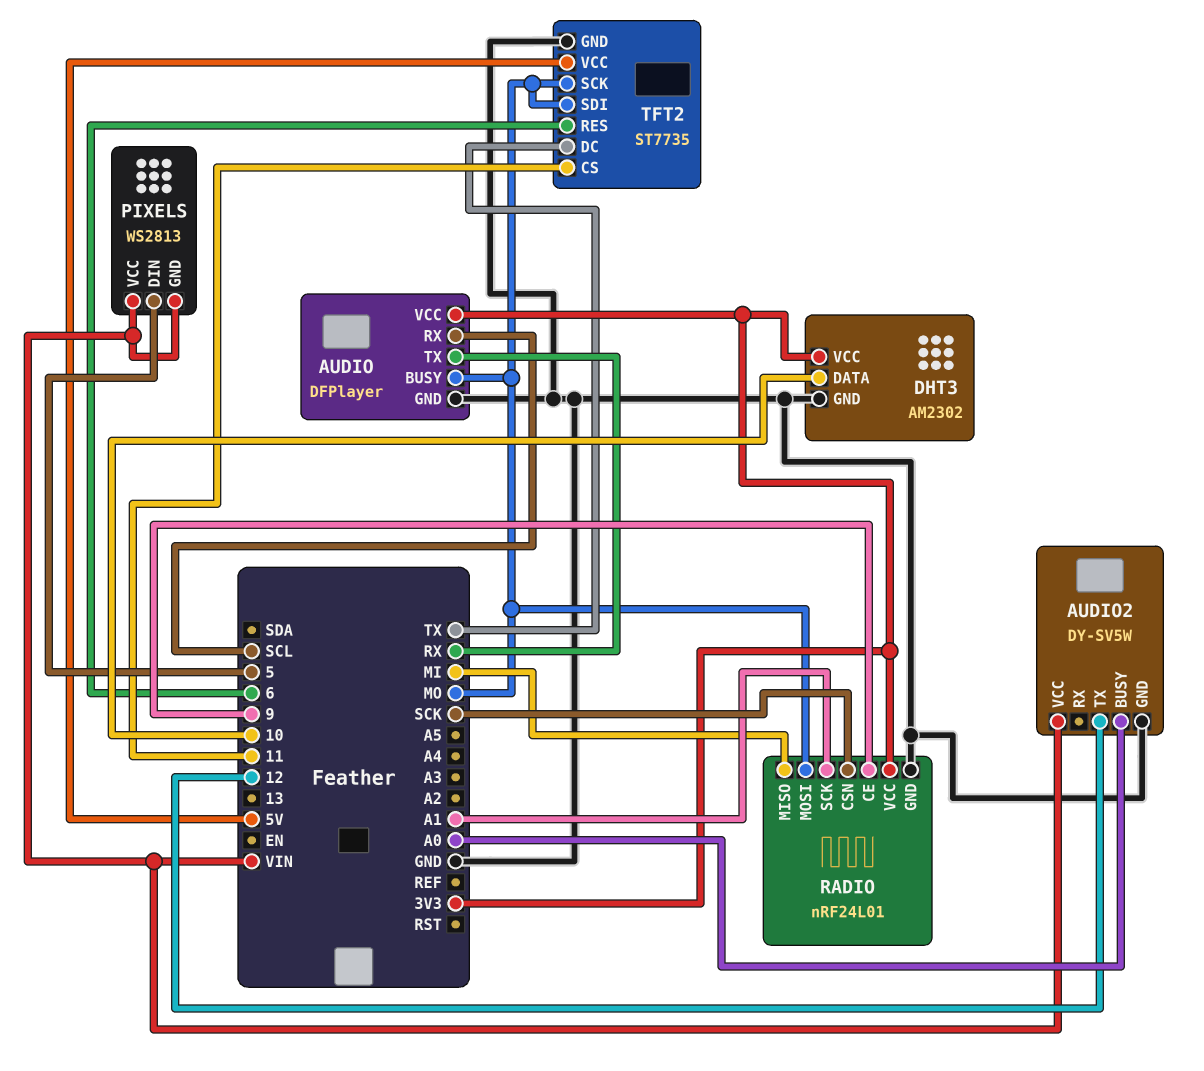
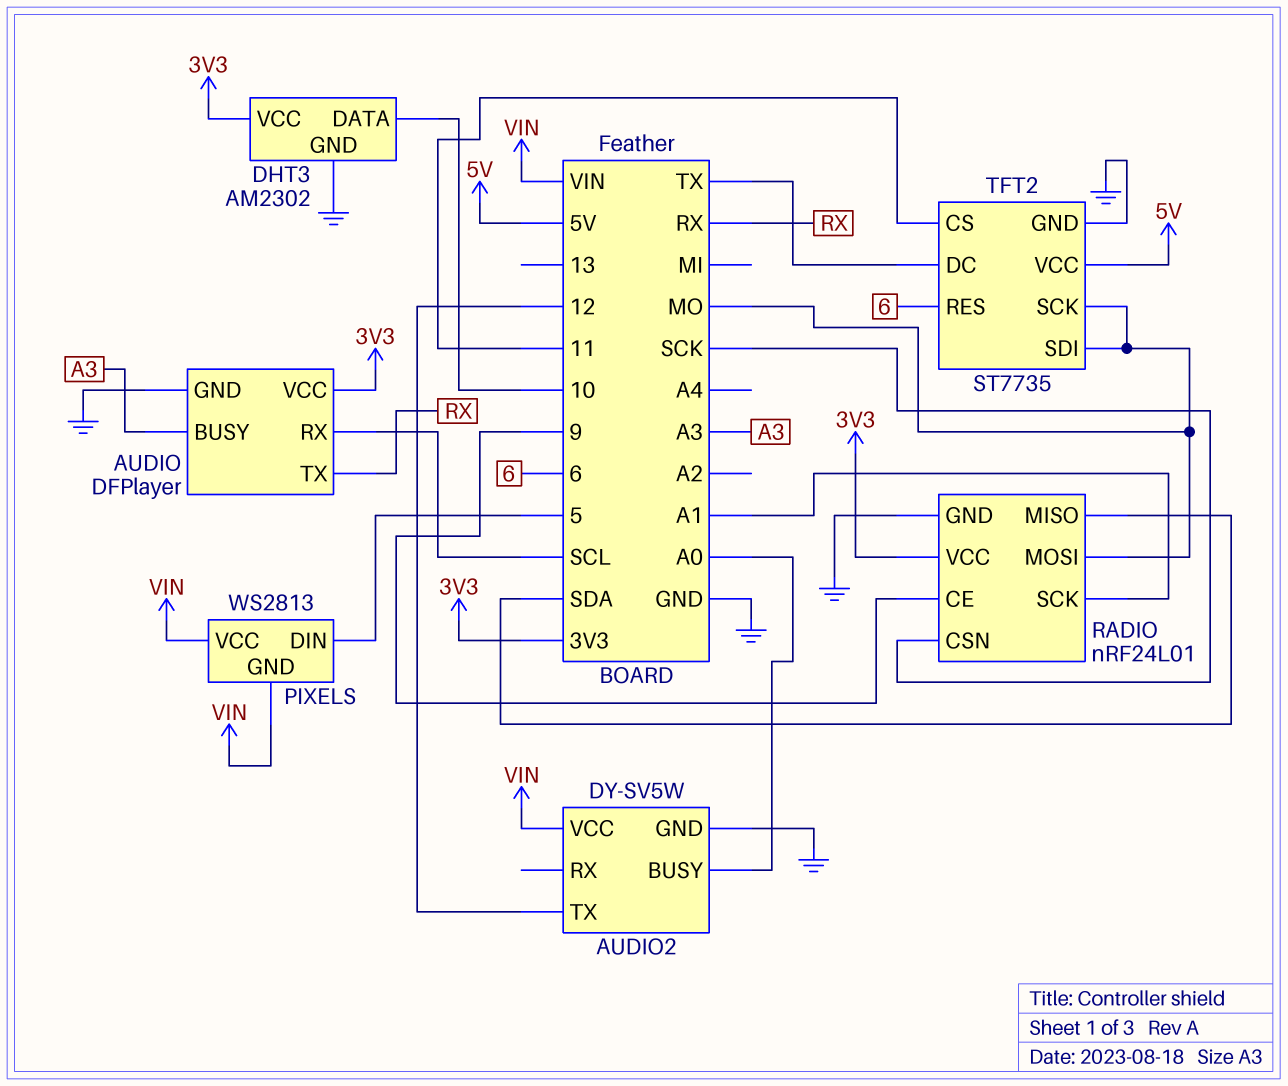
AUDIO pin BUSY: MO -> A3
RADIO pin MISO: MI -> SDA

